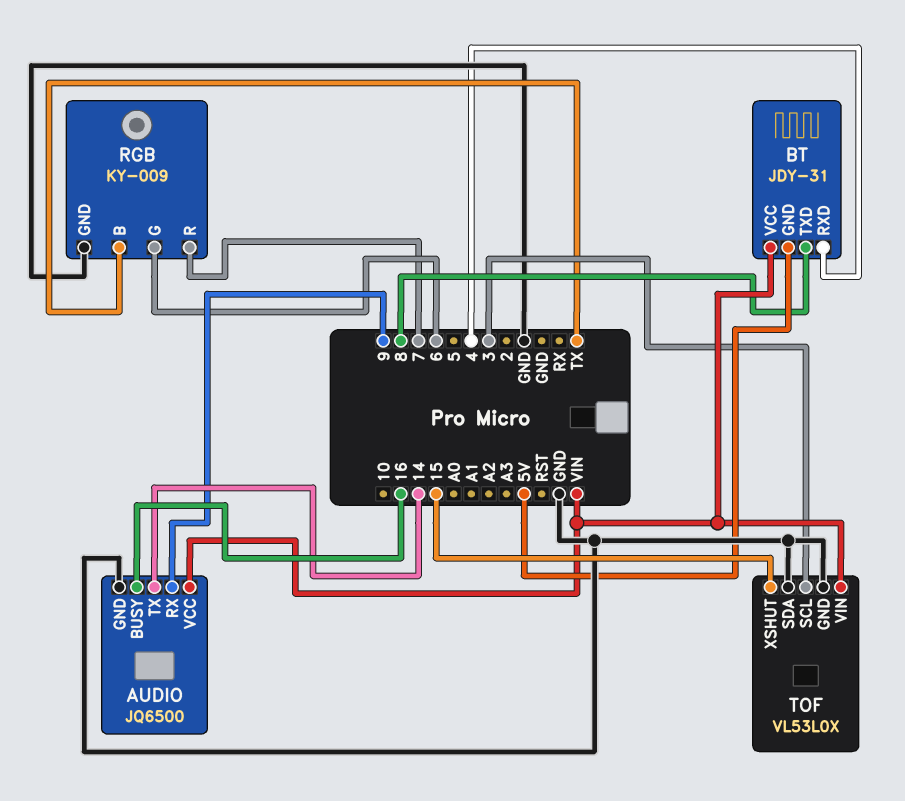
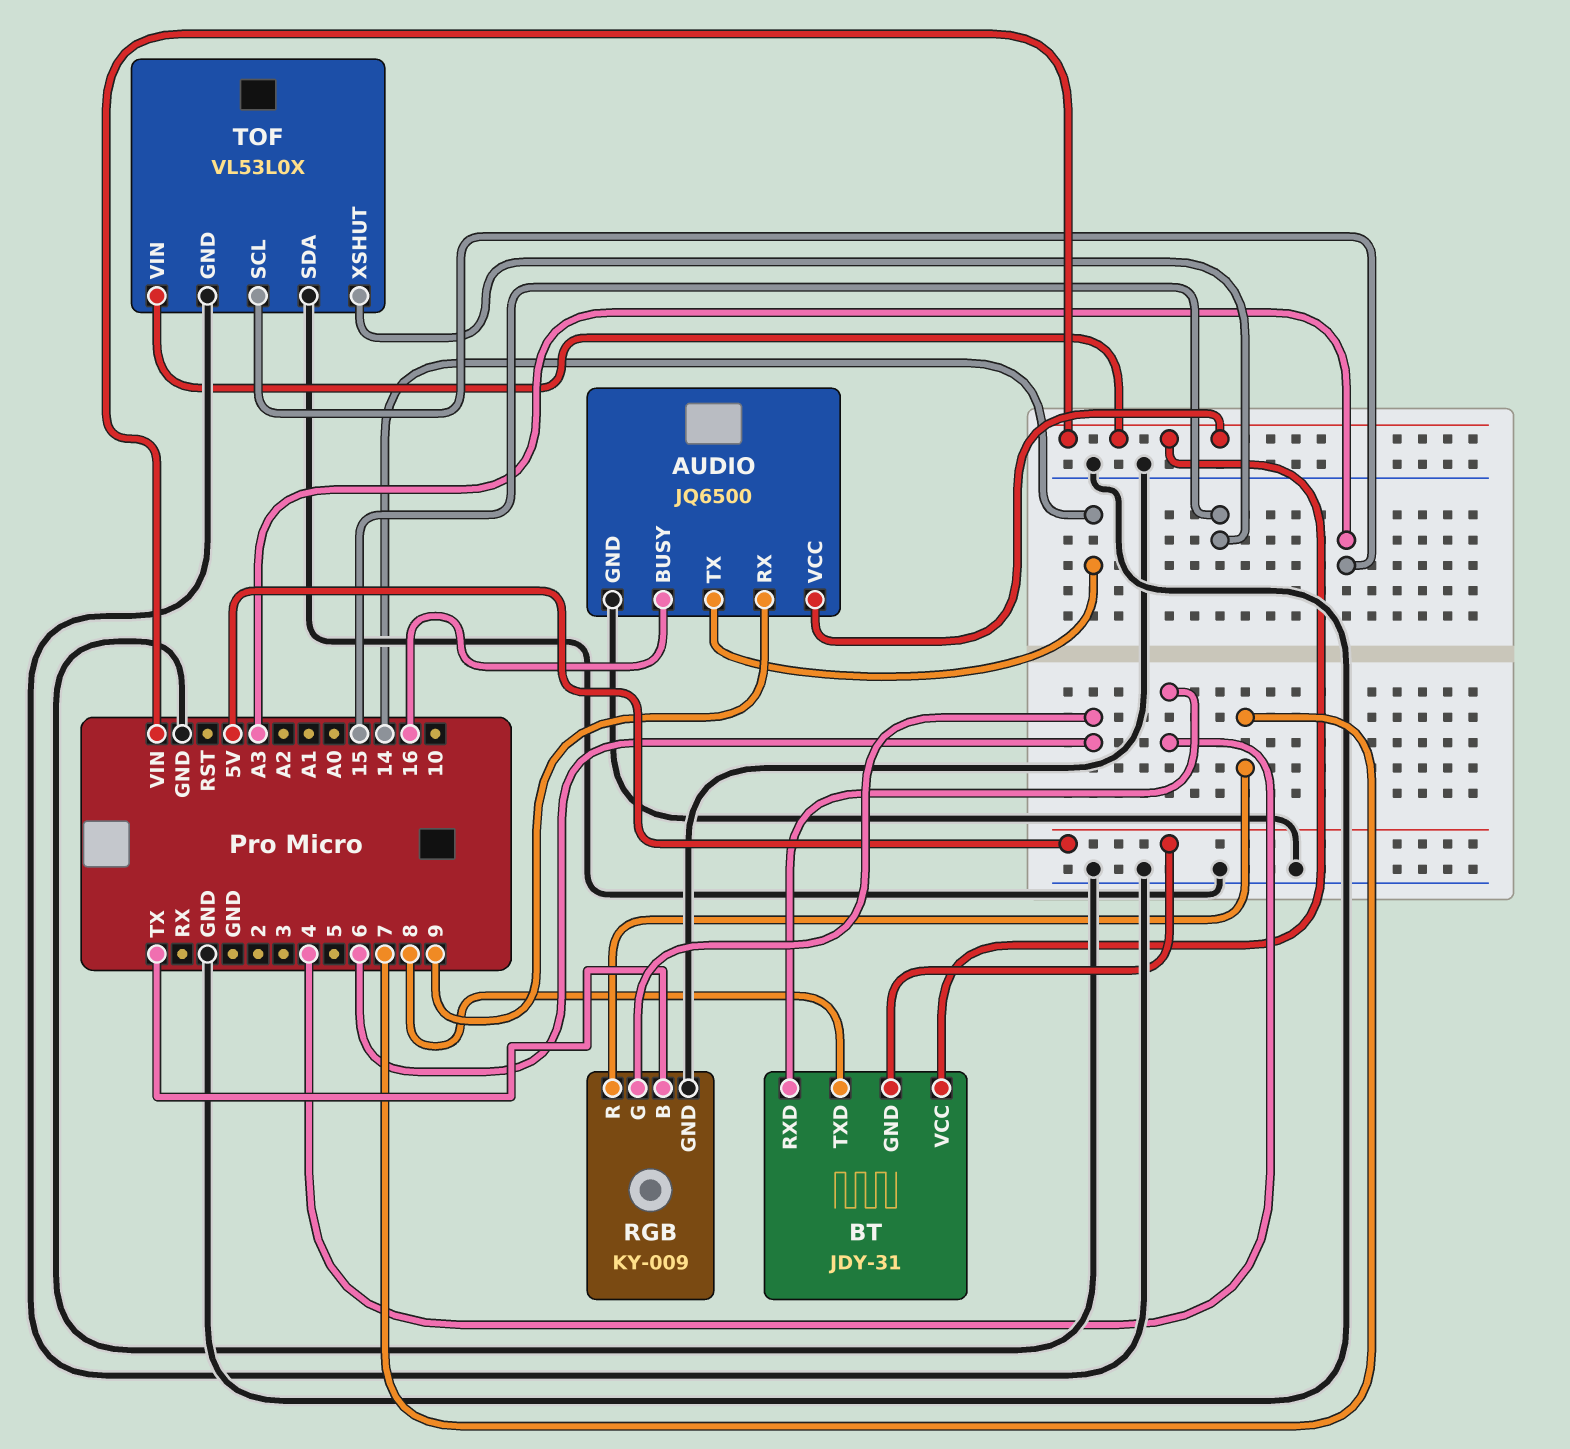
TOF pin SCL: 3 -> A3

